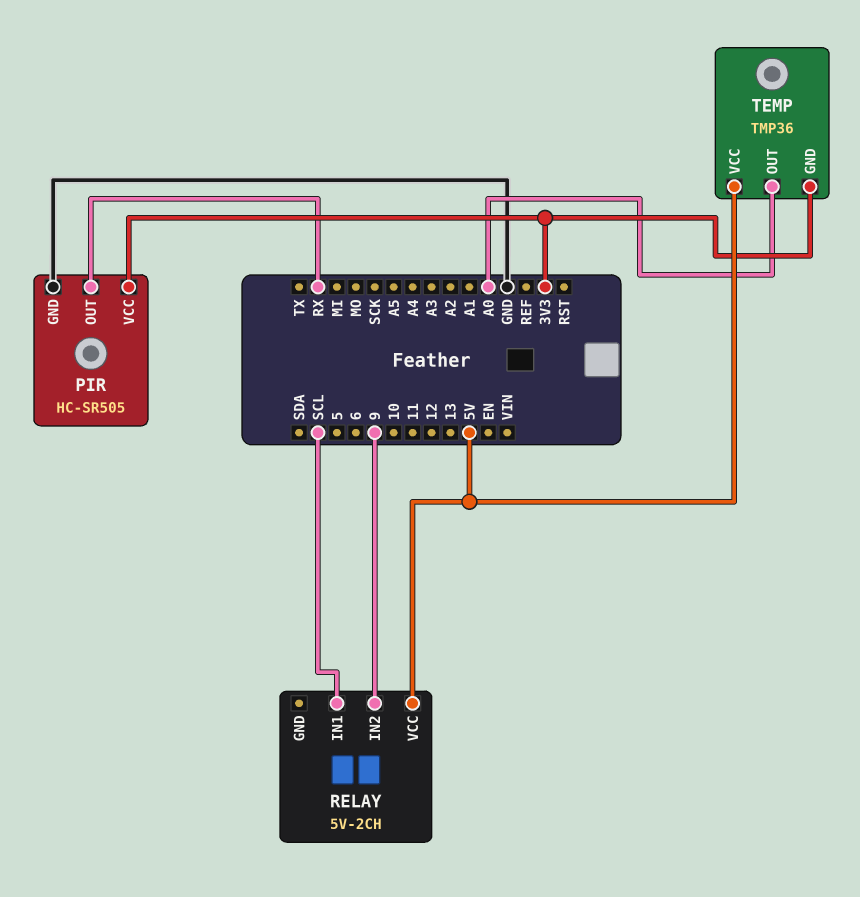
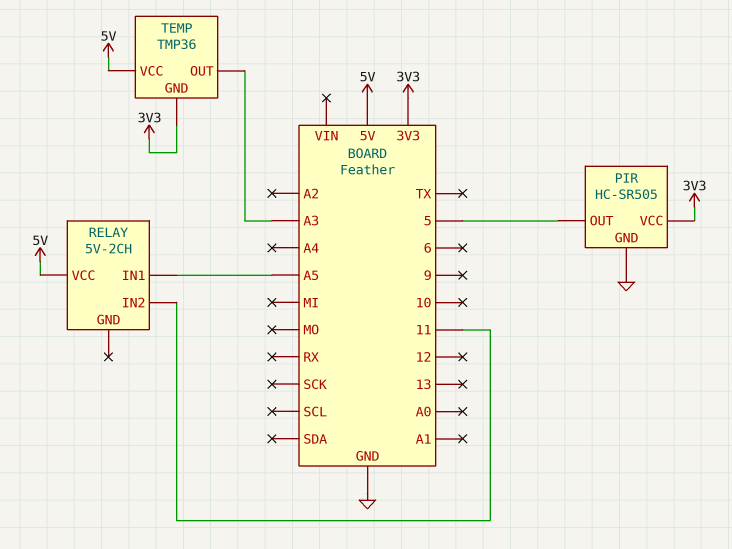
PIR pin OUT: RX -> 5
RELAY pin IN1: SCL -> A5
RELAY pin IN2: 9 -> 11
TEMP pin OUT: A0 -> A3

